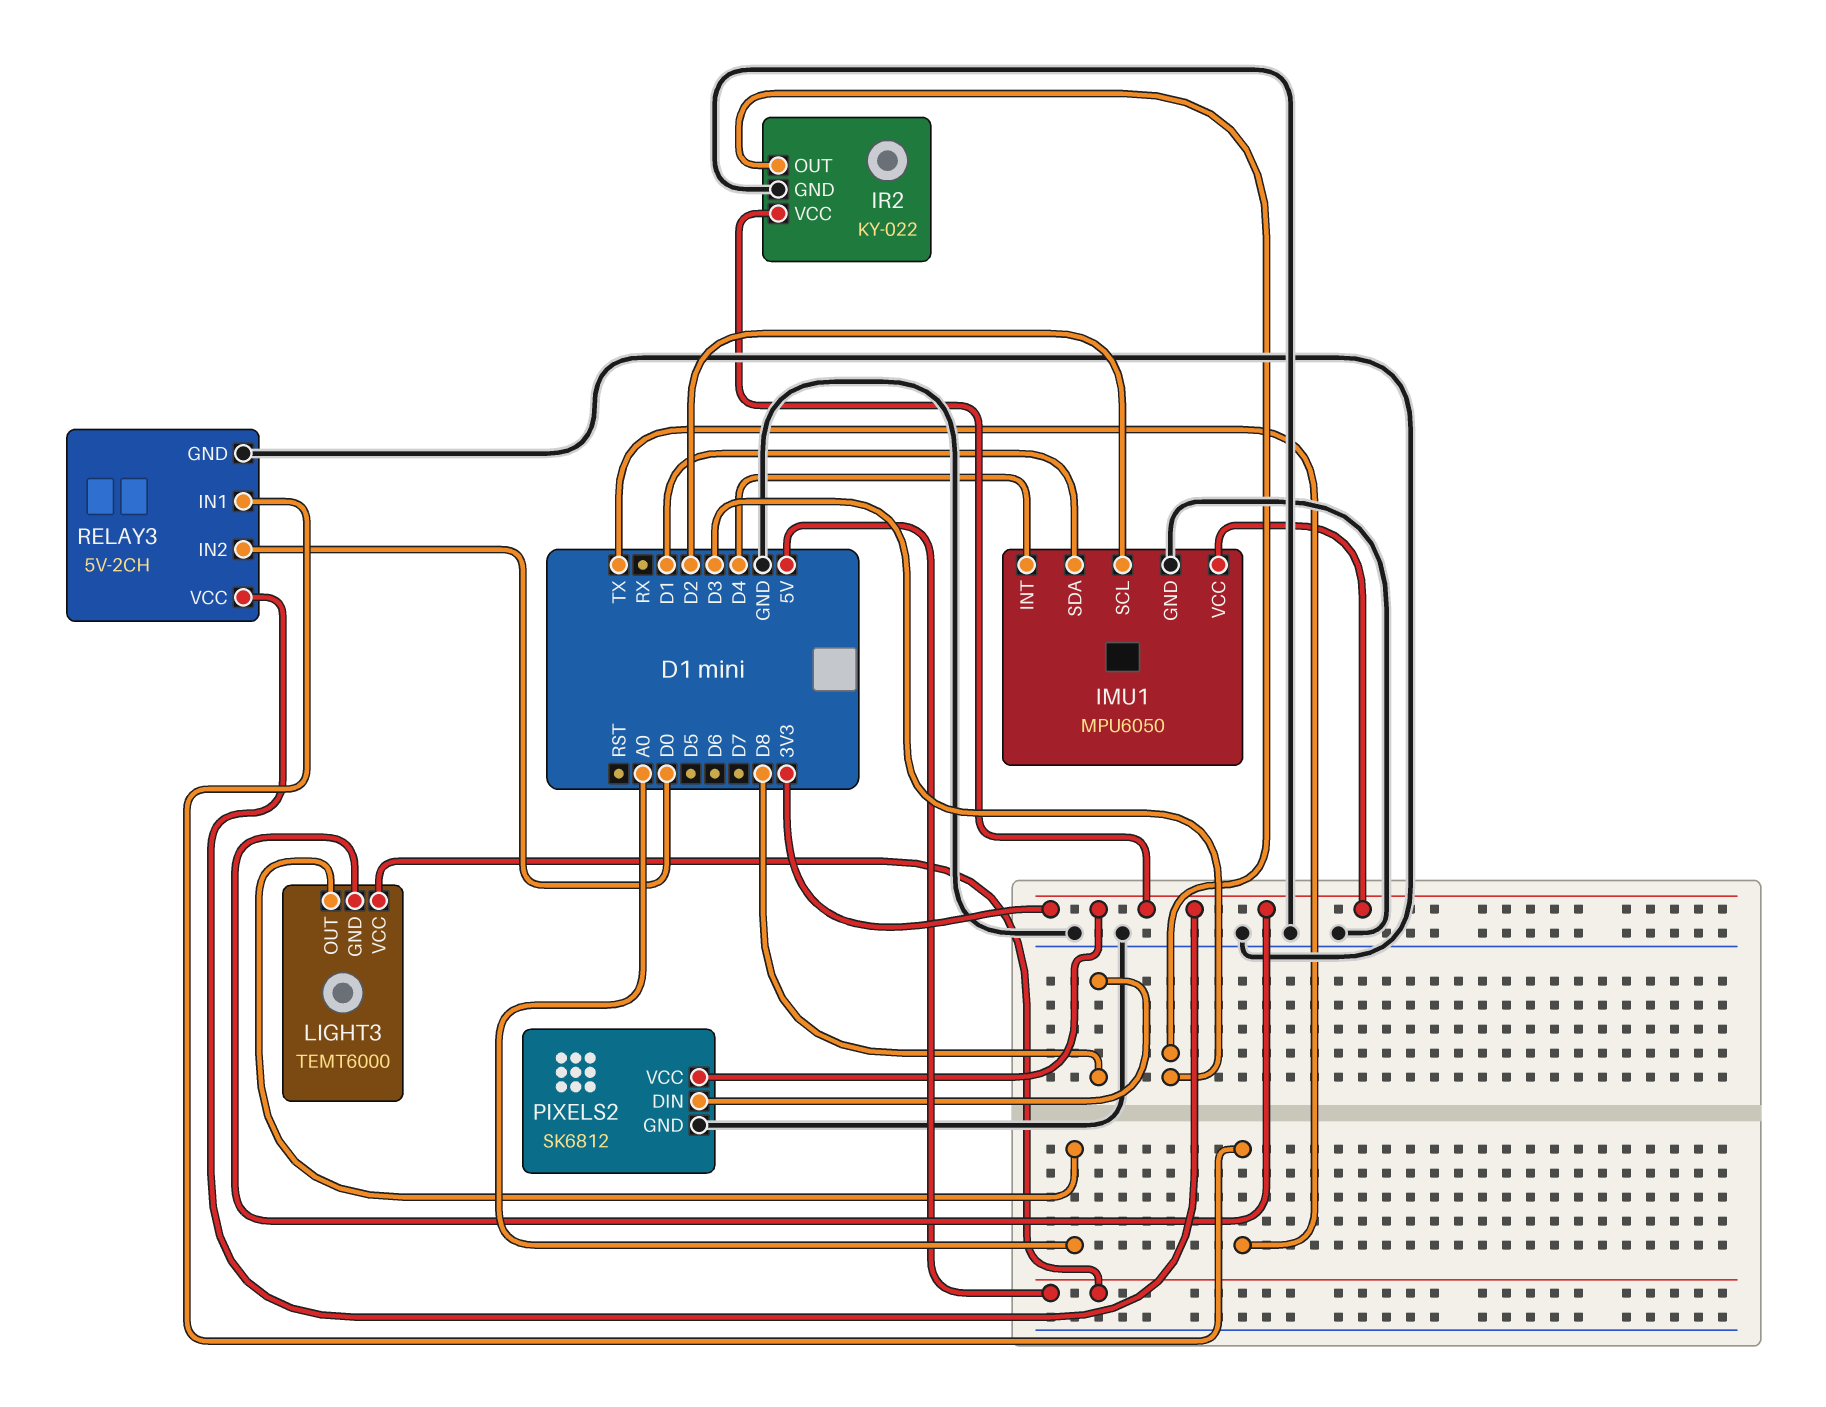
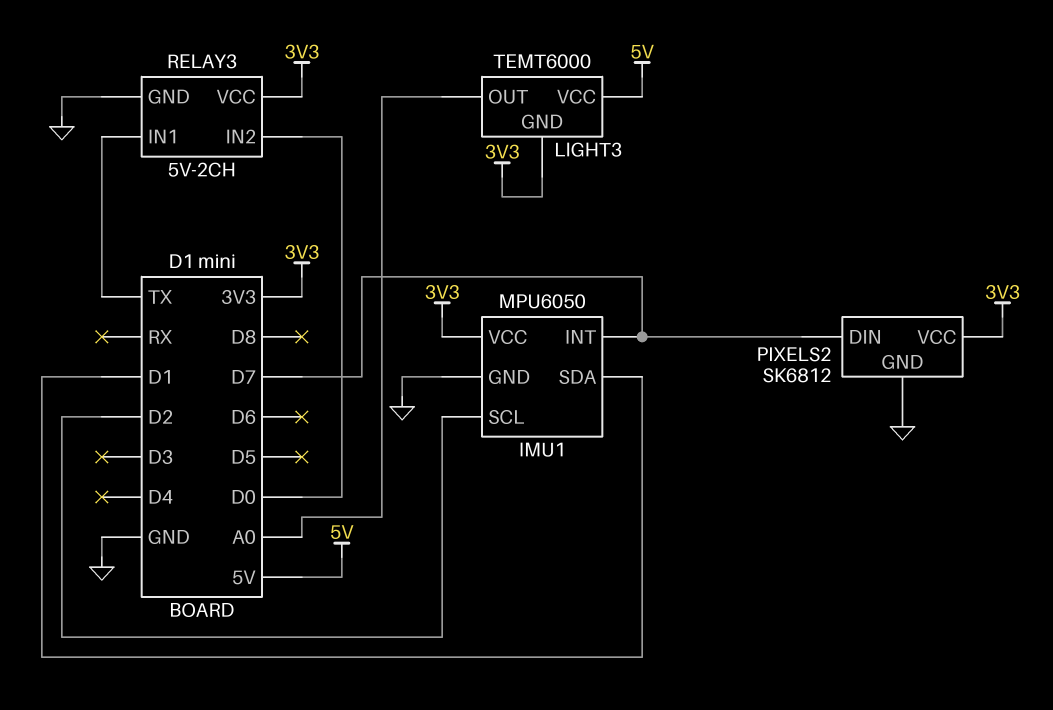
IMU1 pin INT: D4 -> D7
IR2: KY-022 -> none
IR2 pin GND: GND -> none
IR2 pin OUT: D3 -> none
IR2 pin VCC: 3V3 -> none
PIXELS2 pin DIN: D8 -> D7

